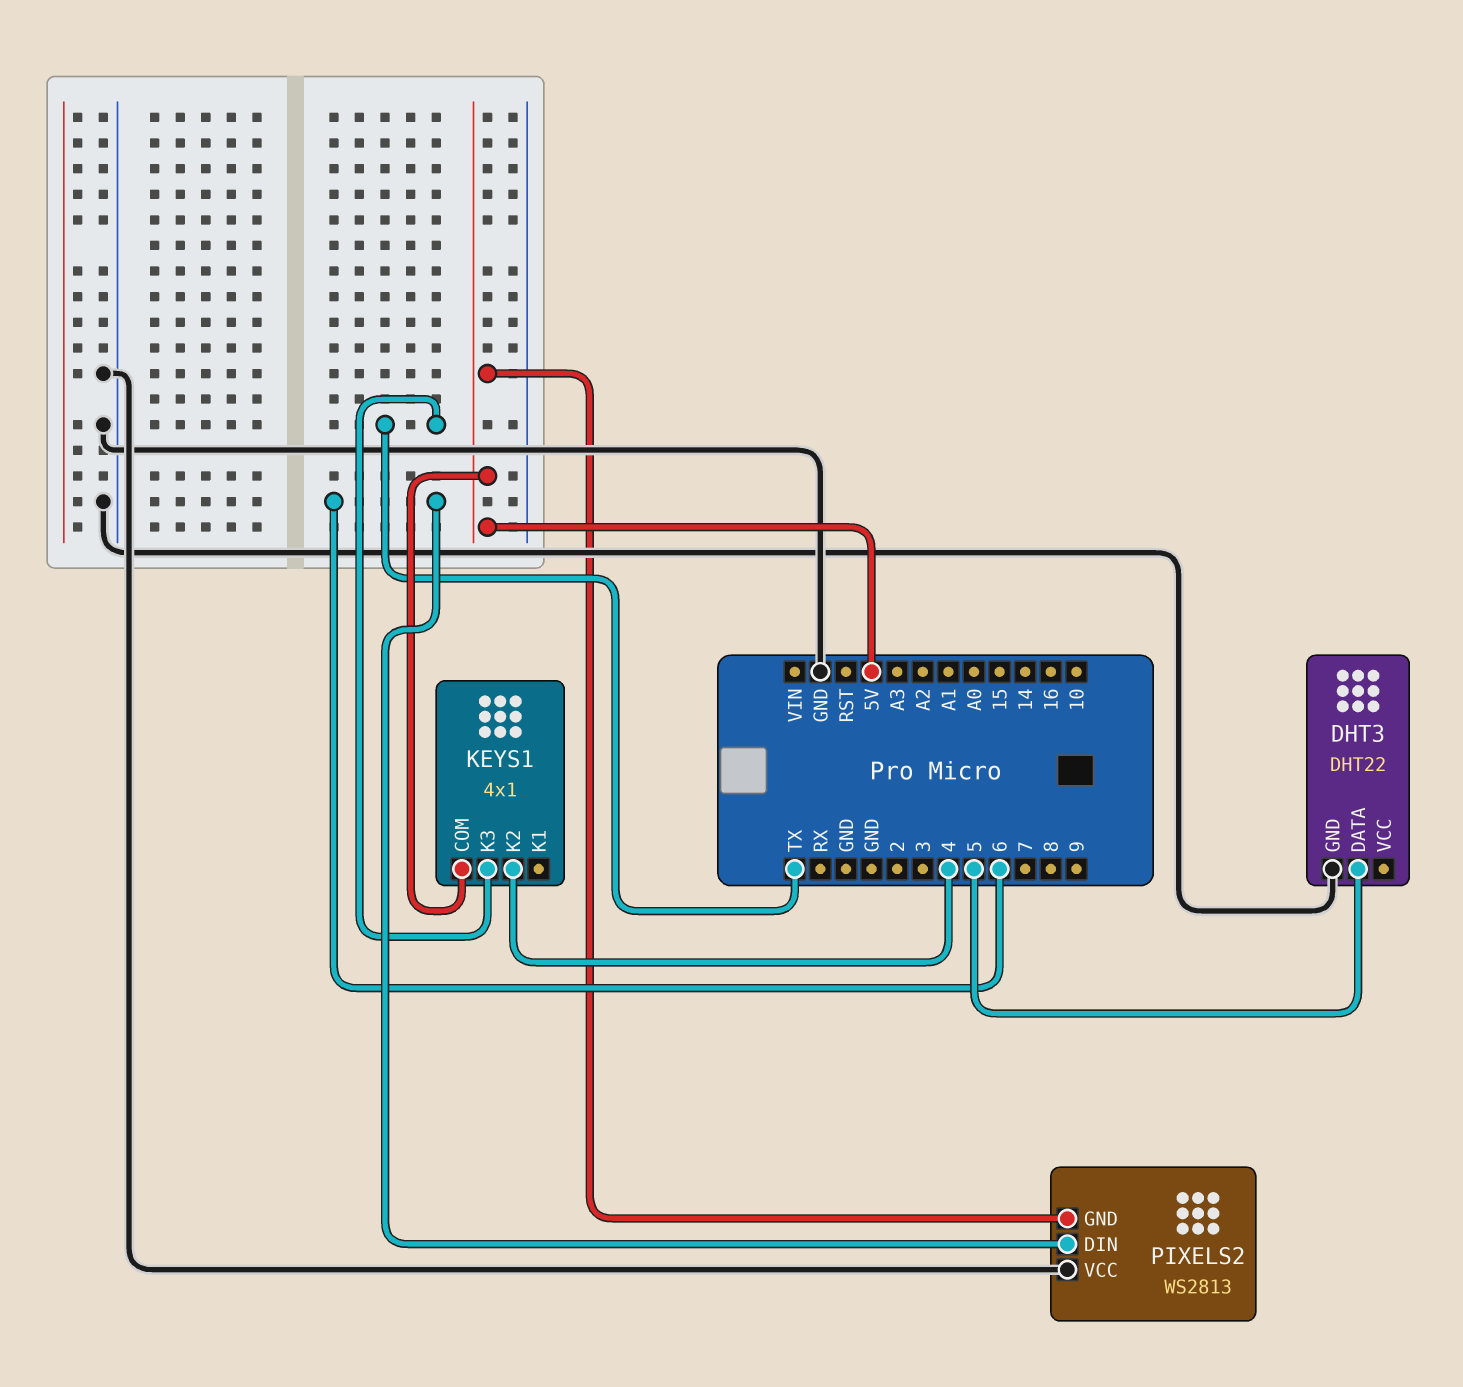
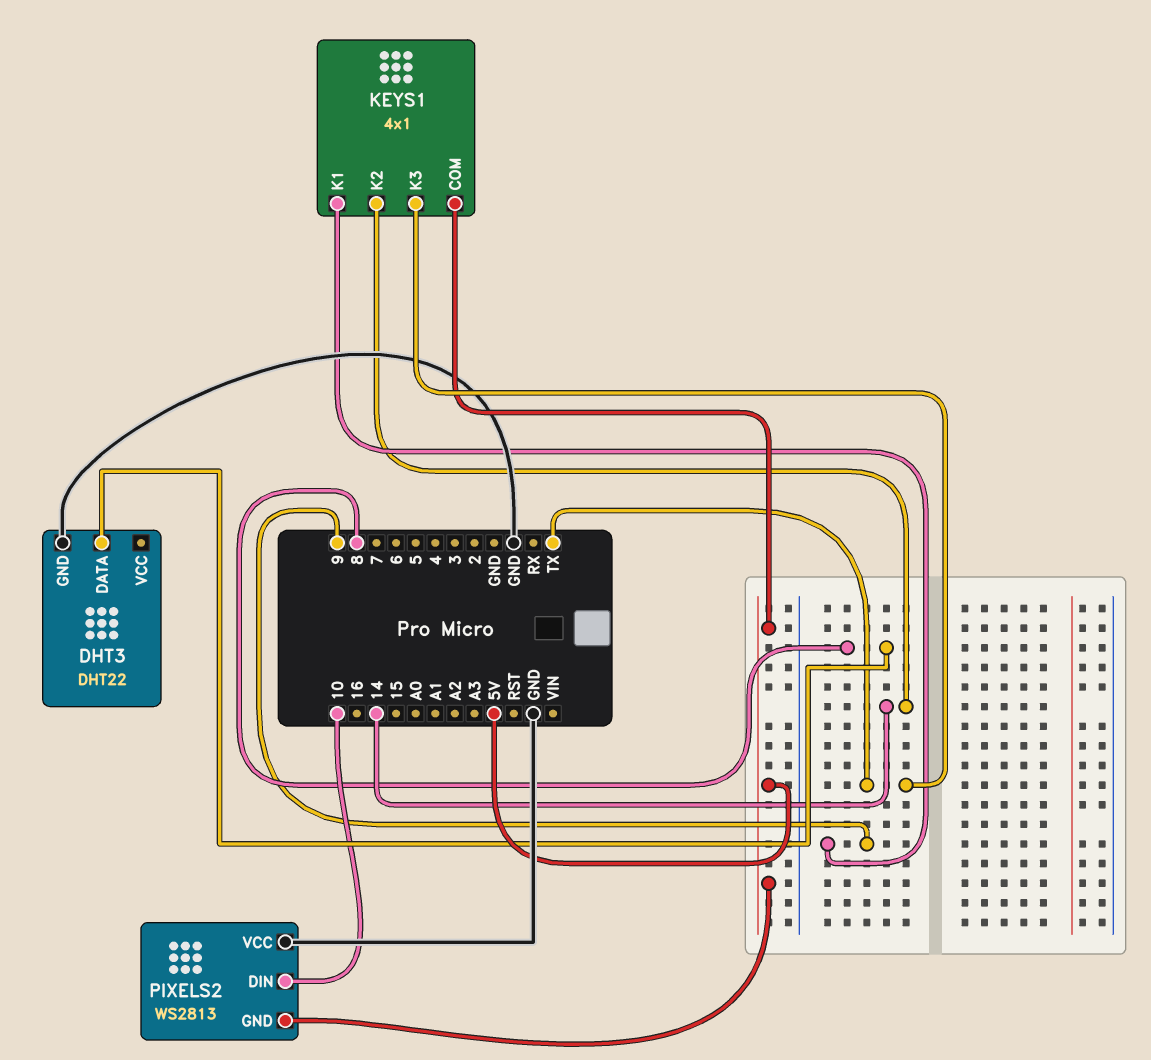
DHT3 pin DATA: 5 -> 8
KEYS1 pin K1: none -> 9
KEYS1 pin K2: 4 -> 14
PIXELS2 pin DIN: 6 -> 10

